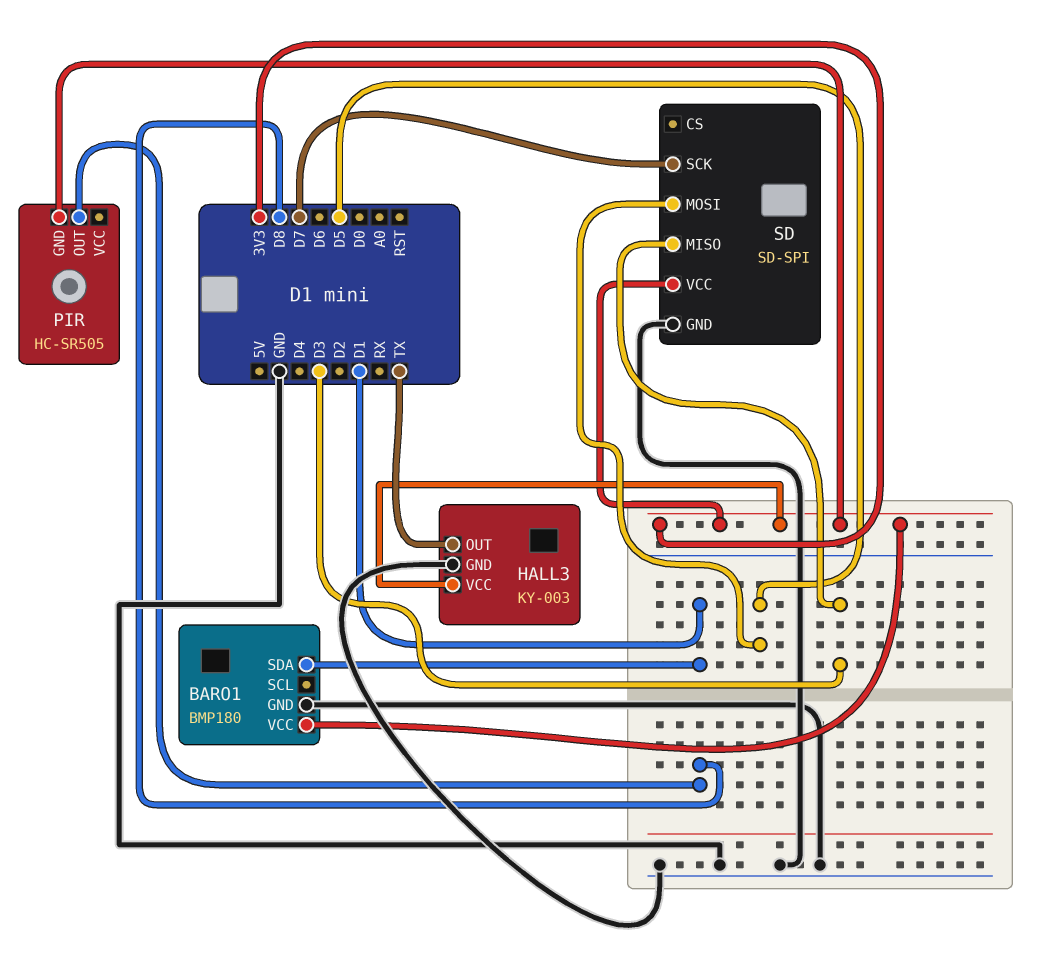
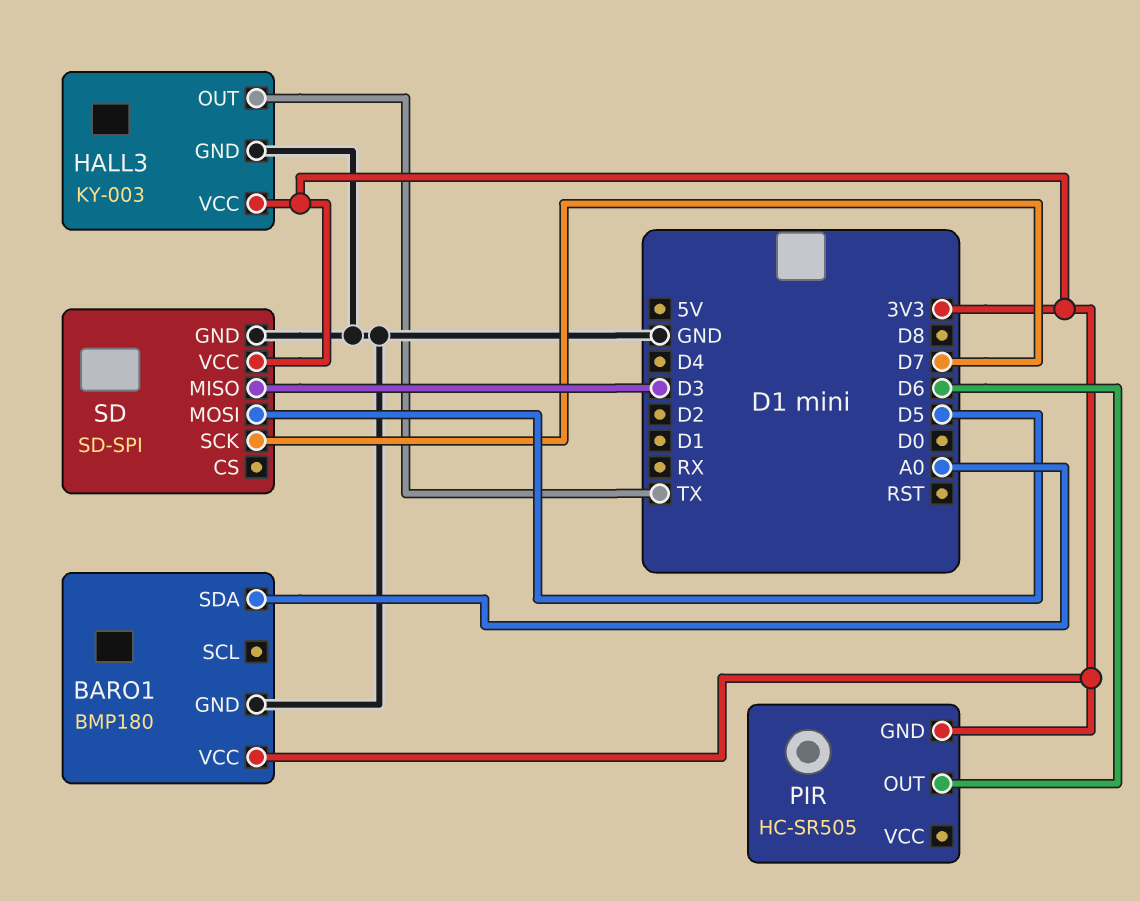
BARO1 pin SDA: D1 -> A0
PIR pin OUT: D8 -> D6

